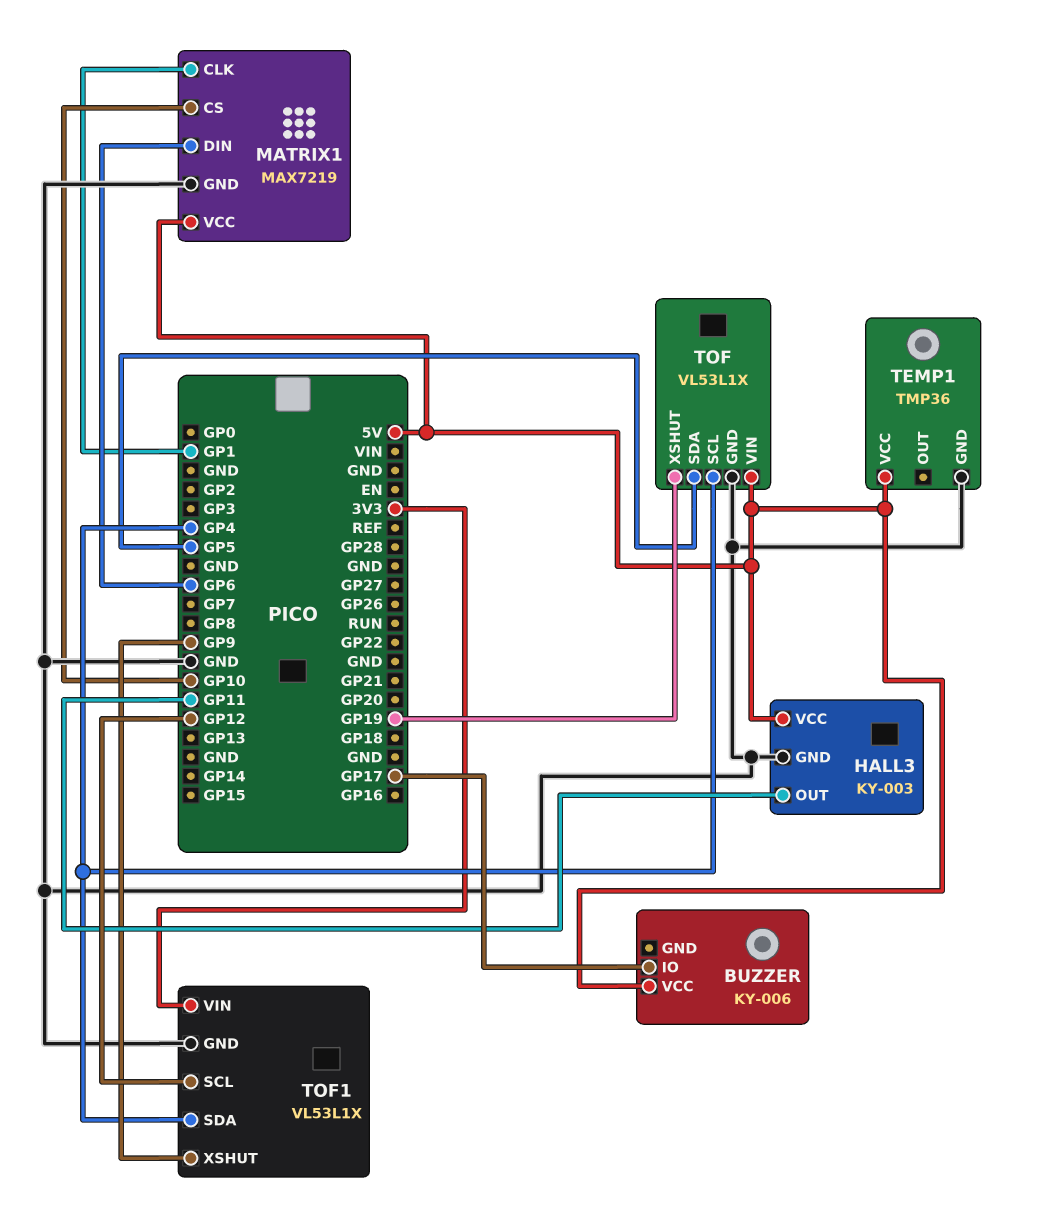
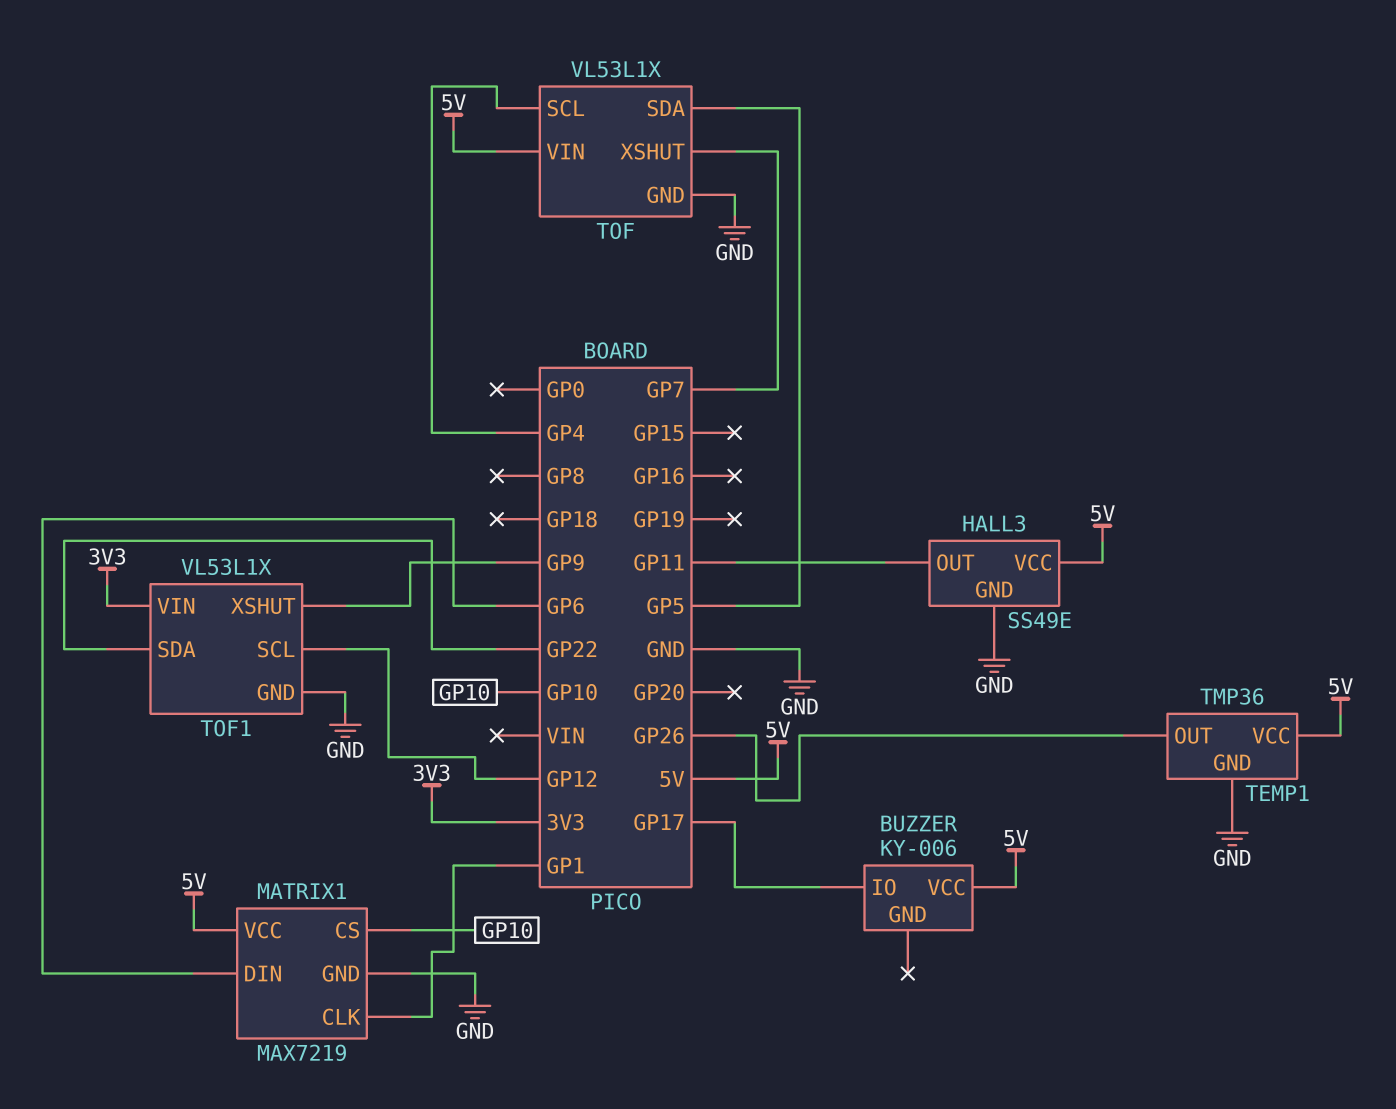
HALL3: KY-003 -> SS49E
TEMP1 pin OUT: none -> GP26
TOF pin XSHUT: GP19 -> GP7
TOF1 pin SDA: GP4 -> GP22

